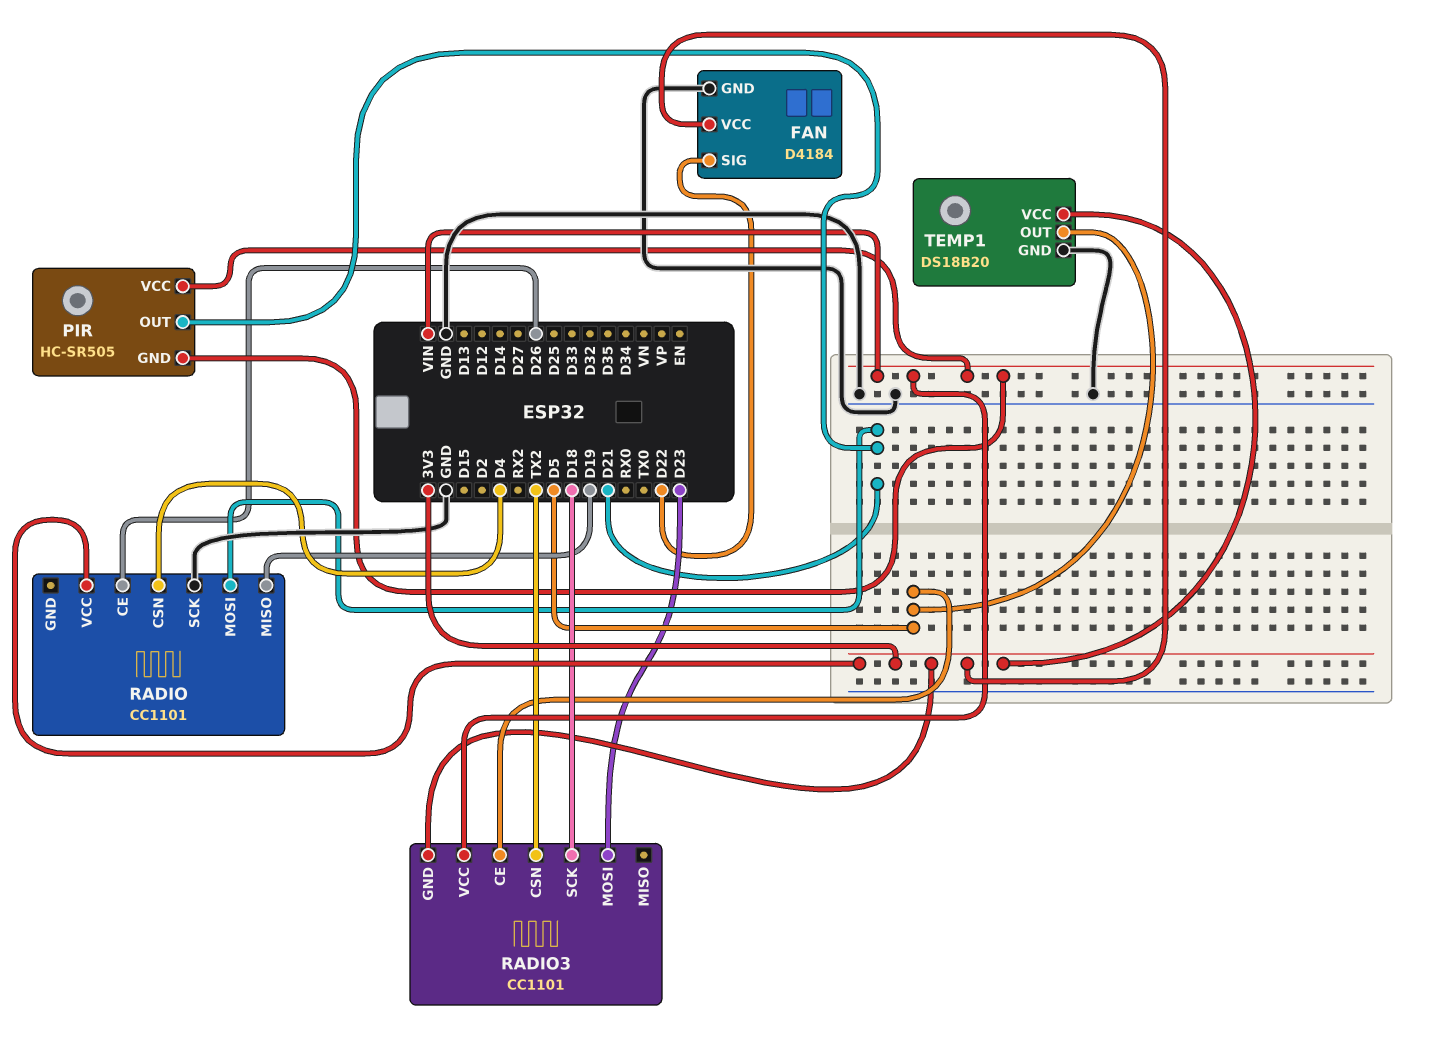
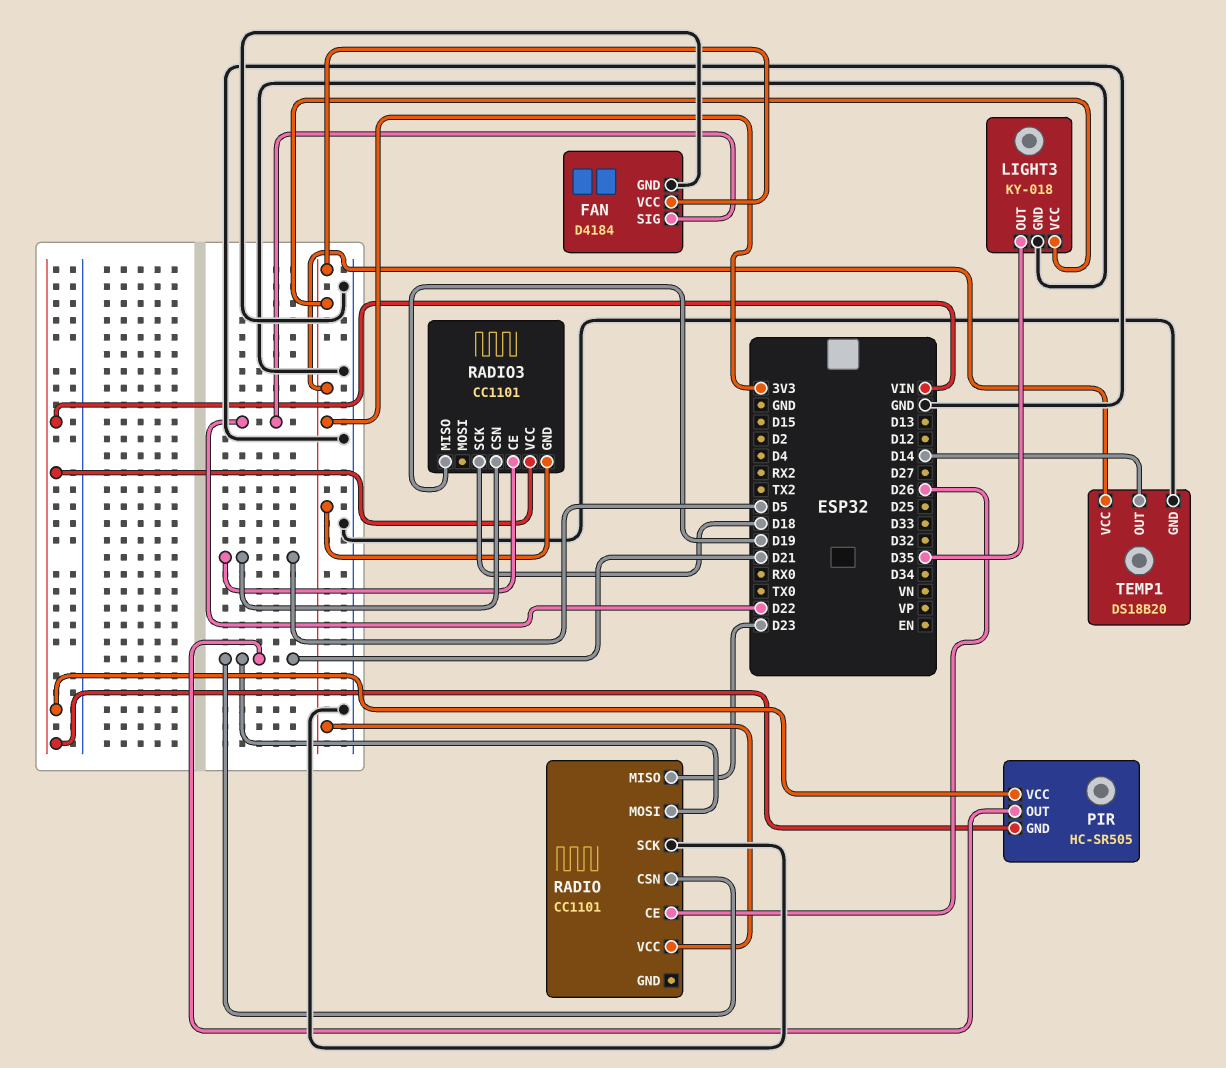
LIGHT3: none -> KY-018
LIGHT3 pin GND: none -> GND
LIGHT3 pin OUT: none -> D35
LIGHT3 pin VCC: none -> 3V3
RADIO pin CSN: D4 -> D21
RADIO pin MISO: D19 -> D23
RADIO3 pin CSN: TX2 -> D5
RADIO3 pin MISO: none -> D19
RADIO3 pin MOSI: D23 -> none
TEMP1 pin OUT: D5 -> D14

